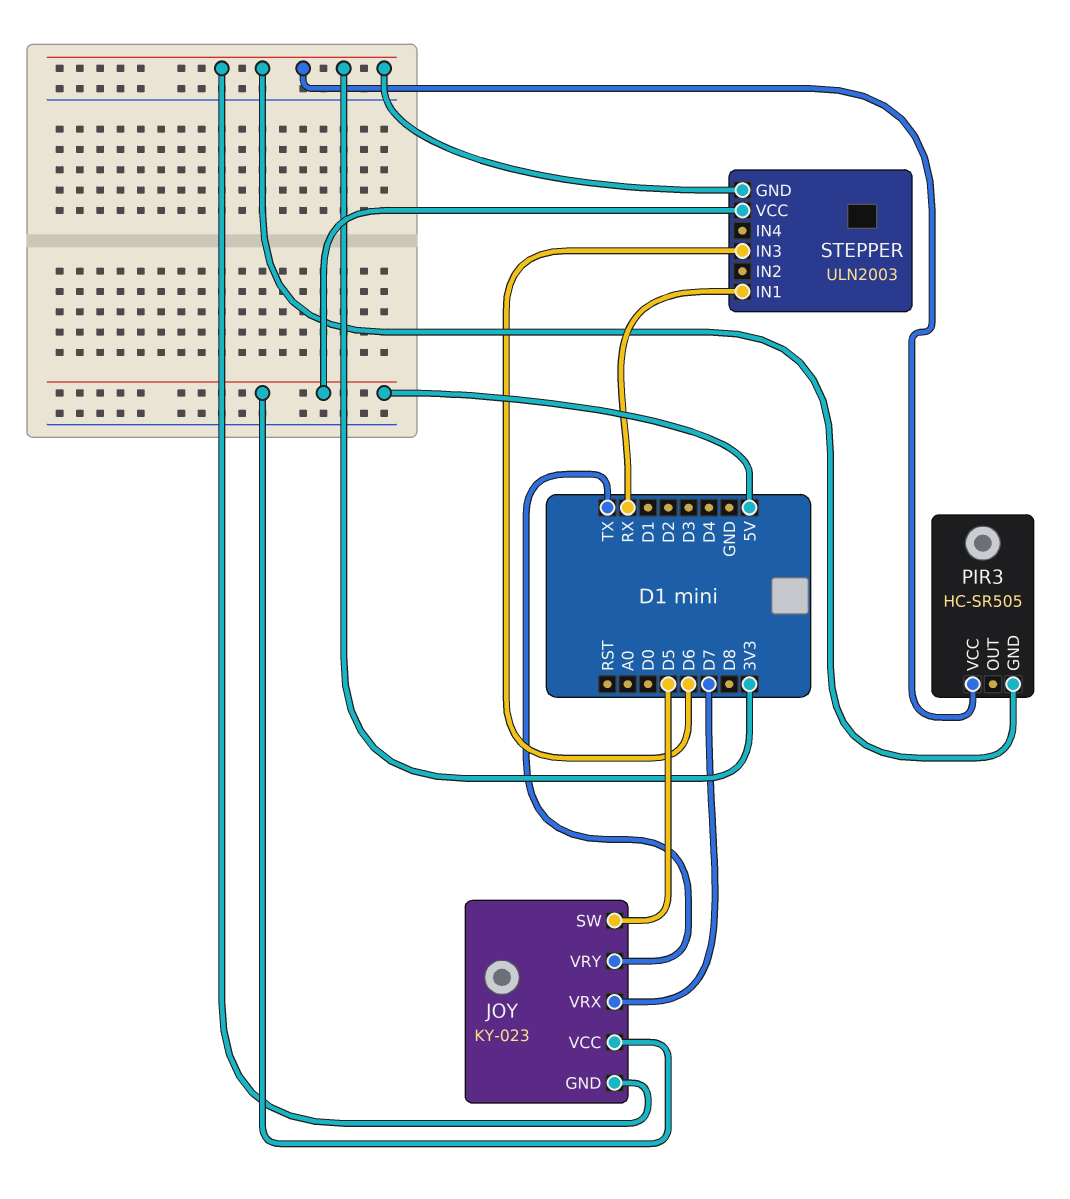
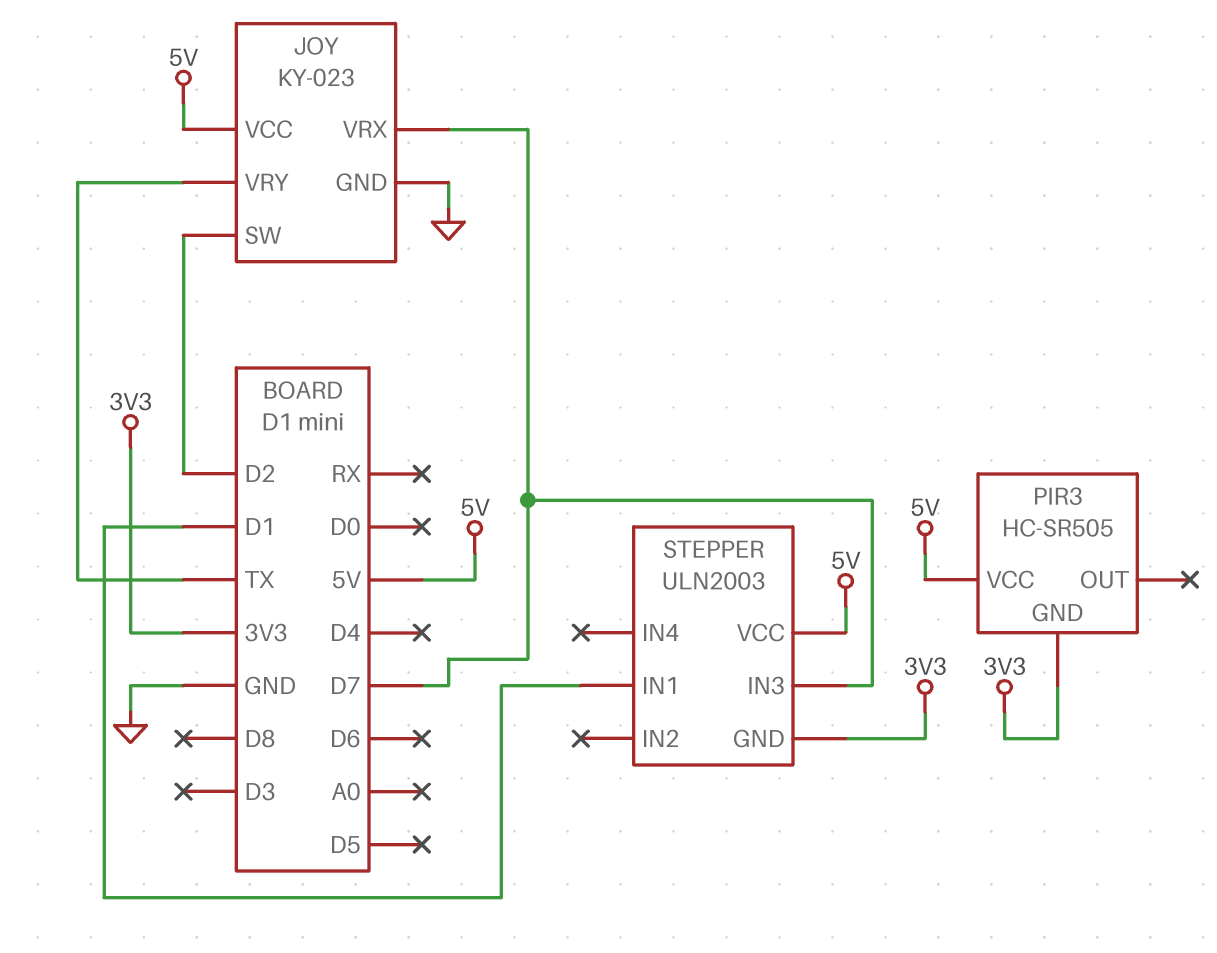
JOY pin GND: 3V3 -> GND
JOY pin SW: D5 -> D2
PIR3 pin VCC: 3V3 -> 5V
STEPPER pin IN1: RX -> D1
STEPPER pin IN3: D6 -> D7

